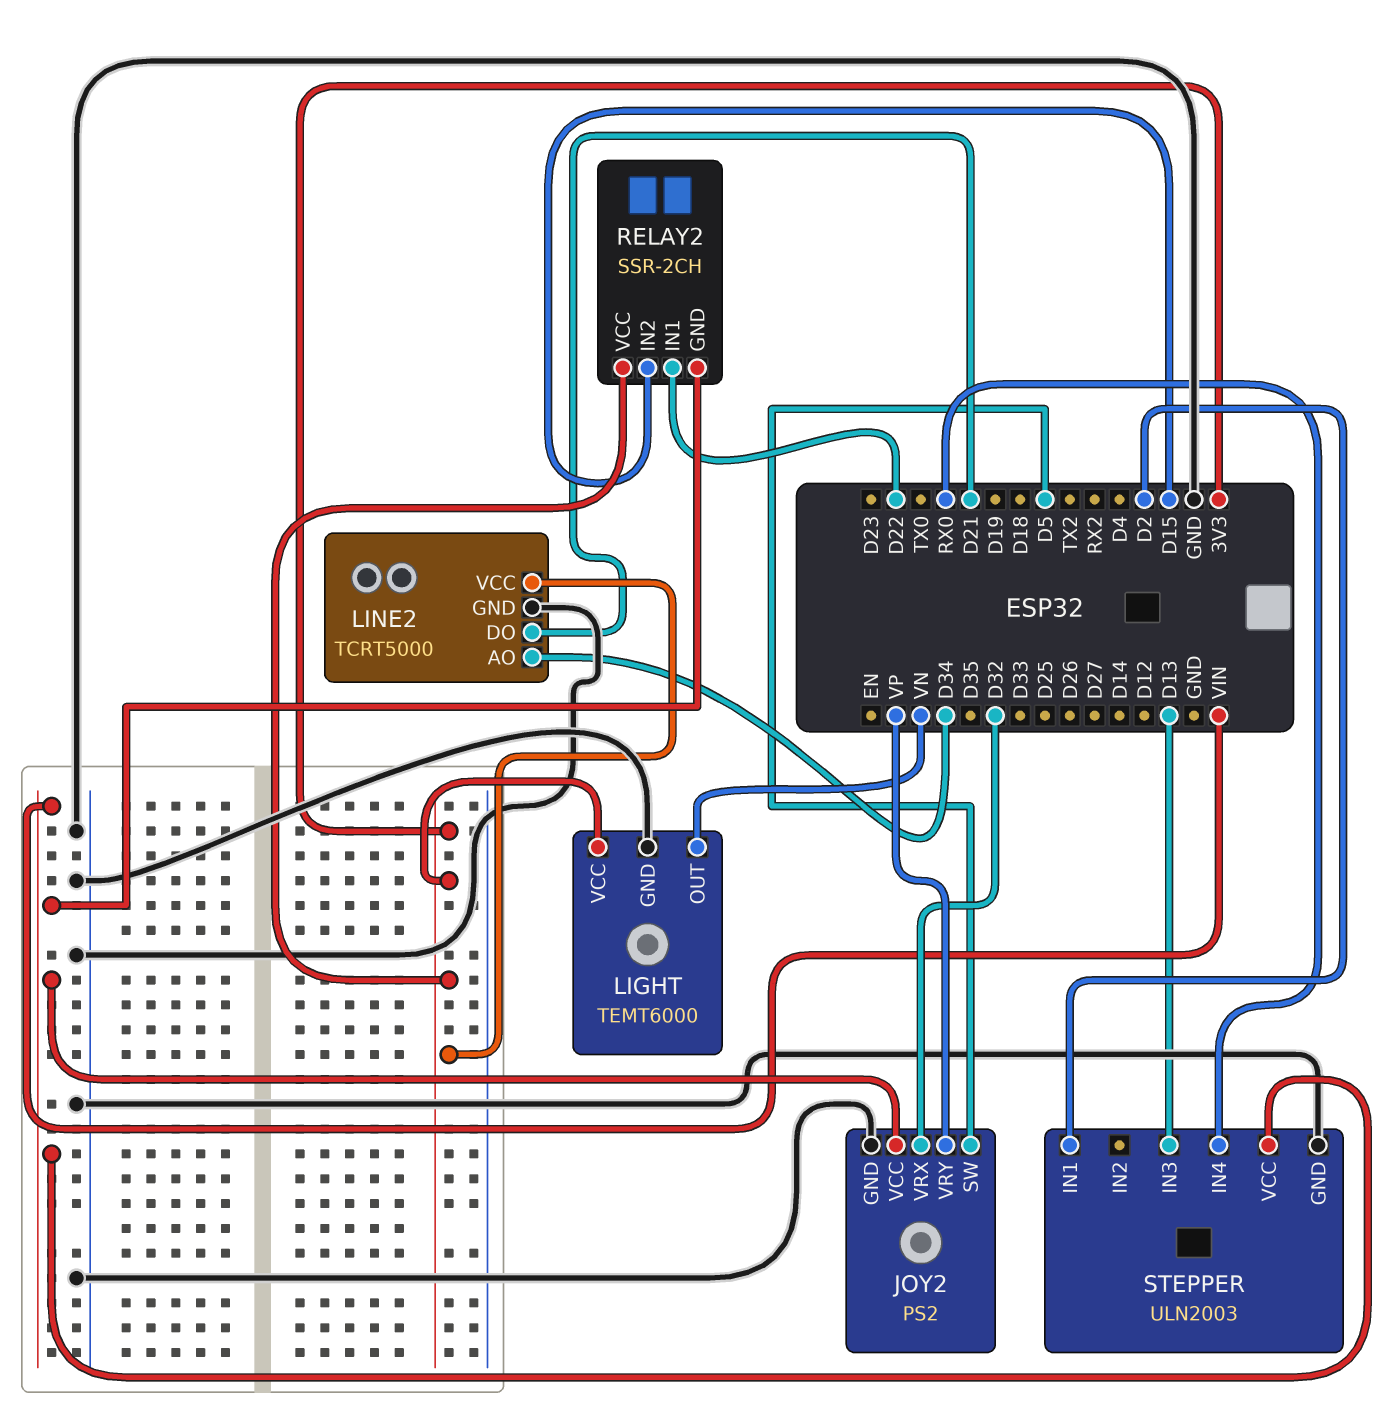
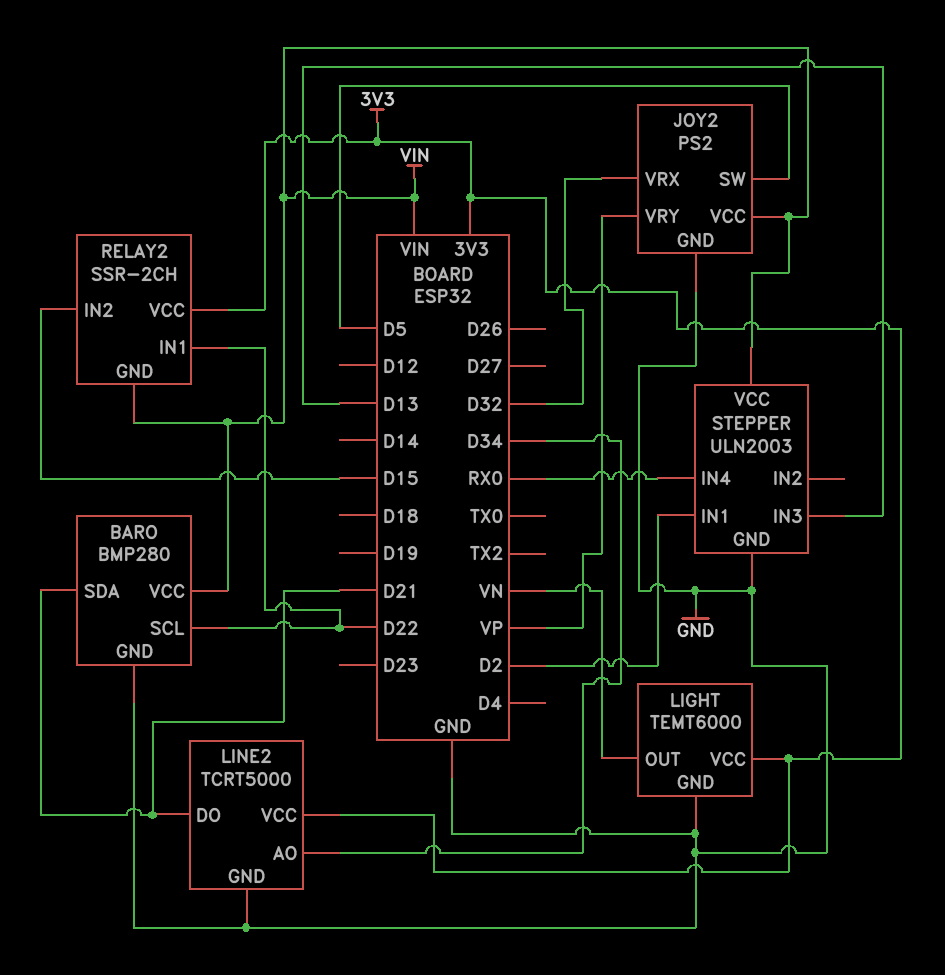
BARO: none -> BMP280
BARO pin GND: none -> GND
BARO pin SCL: none -> D22
BARO pin SDA: none -> D21
BARO pin VCC: none -> VIN

